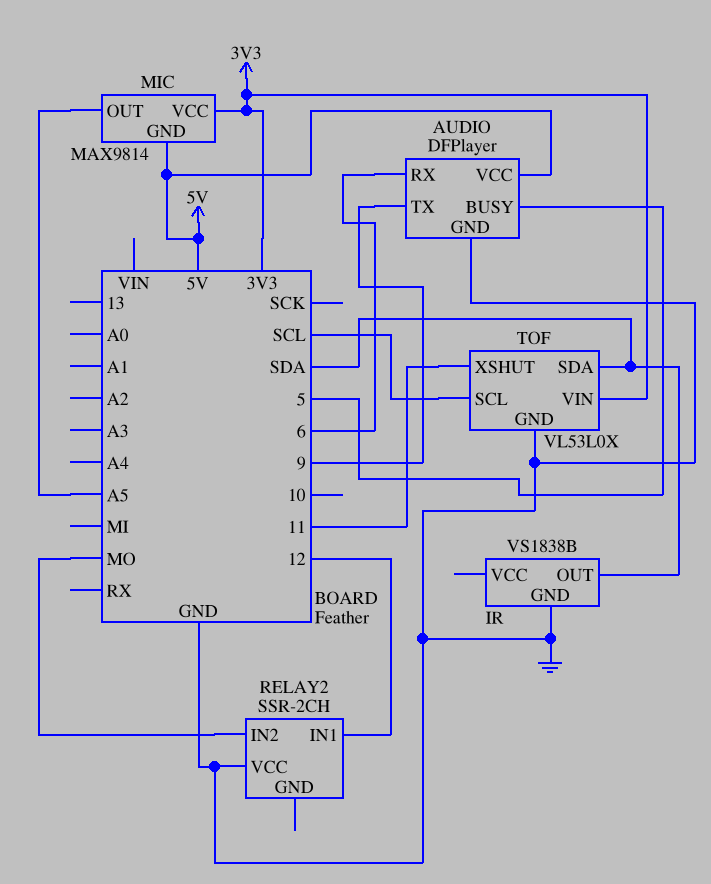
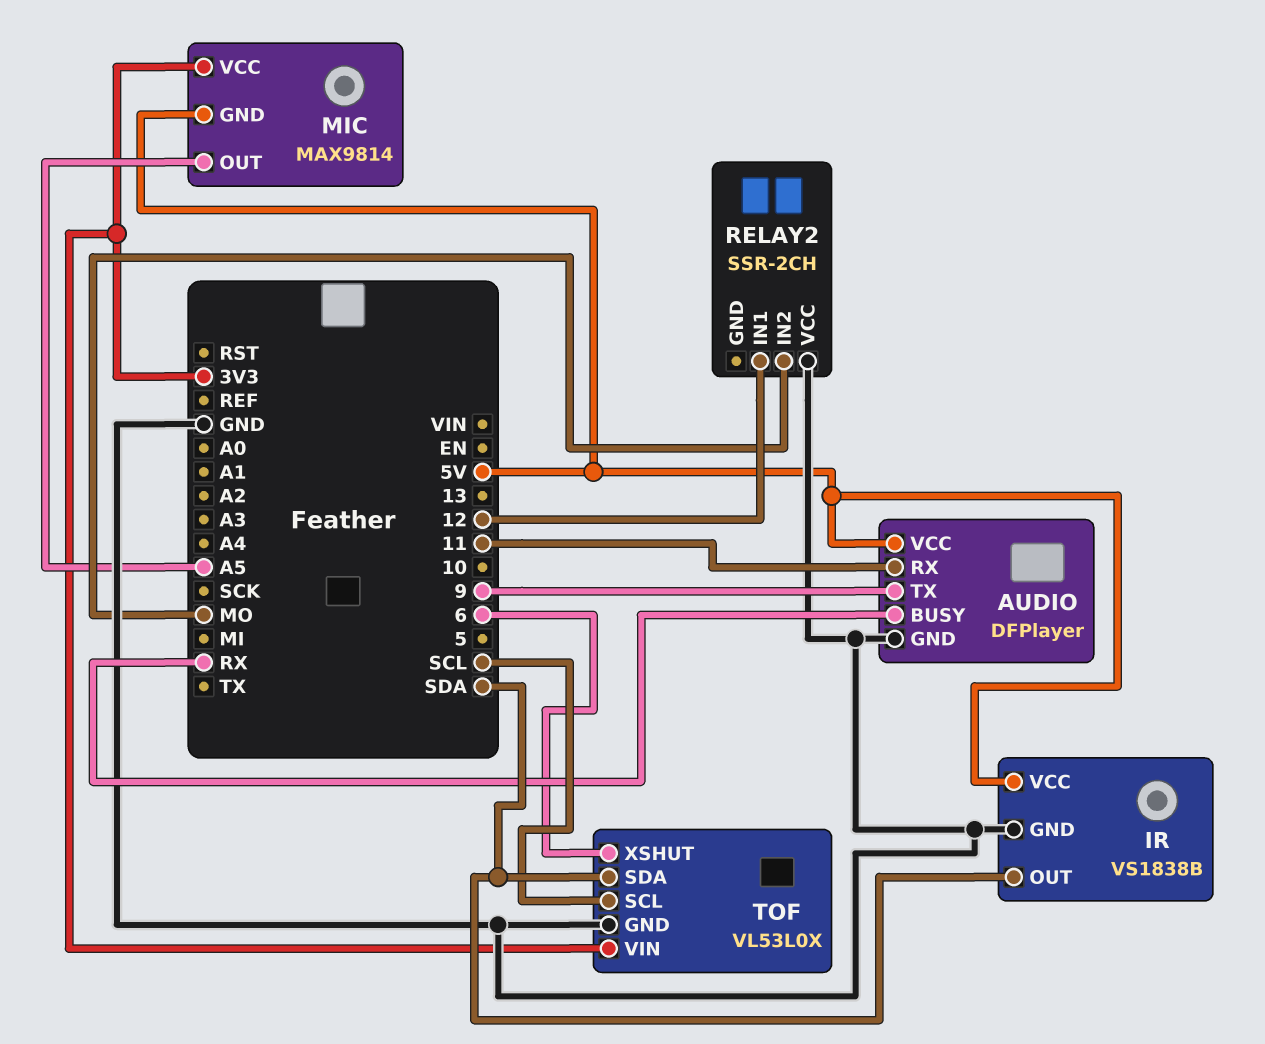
AUDIO pin BUSY: 5 -> RX
AUDIO pin RX: 6 -> 11
IR pin VCC: none -> 5V
TOF pin XSHUT: 11 -> 6

